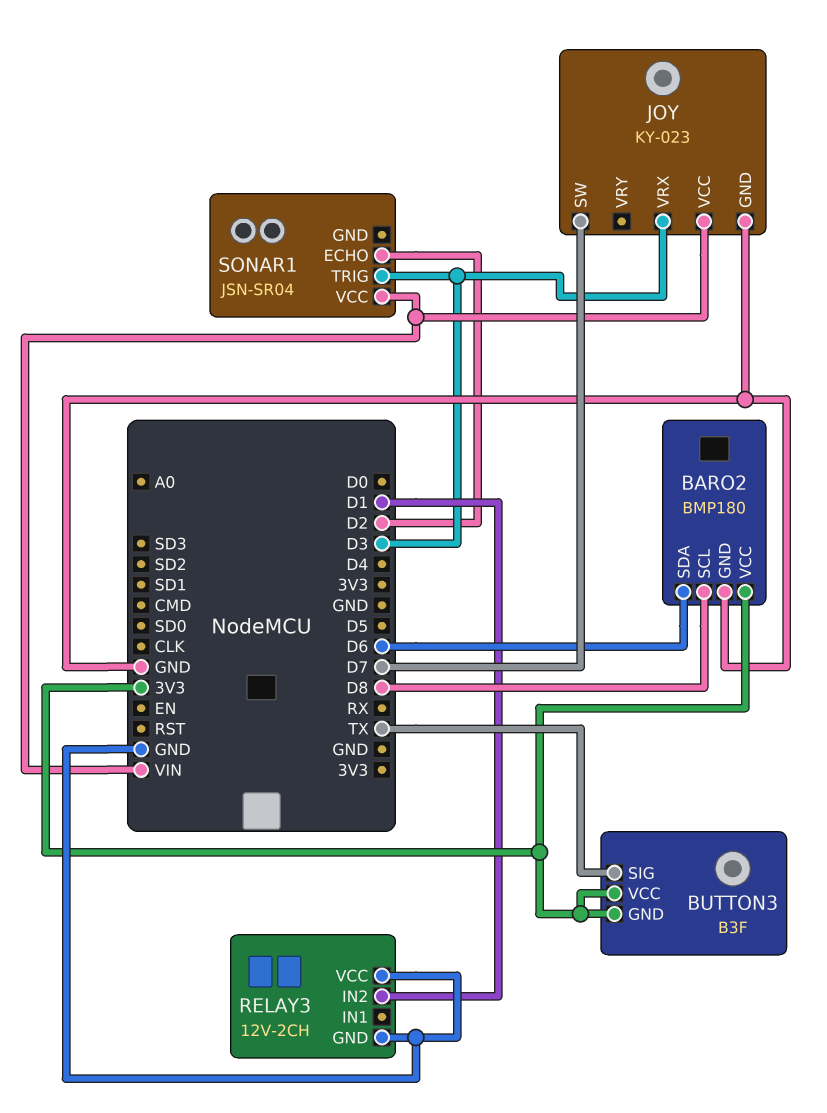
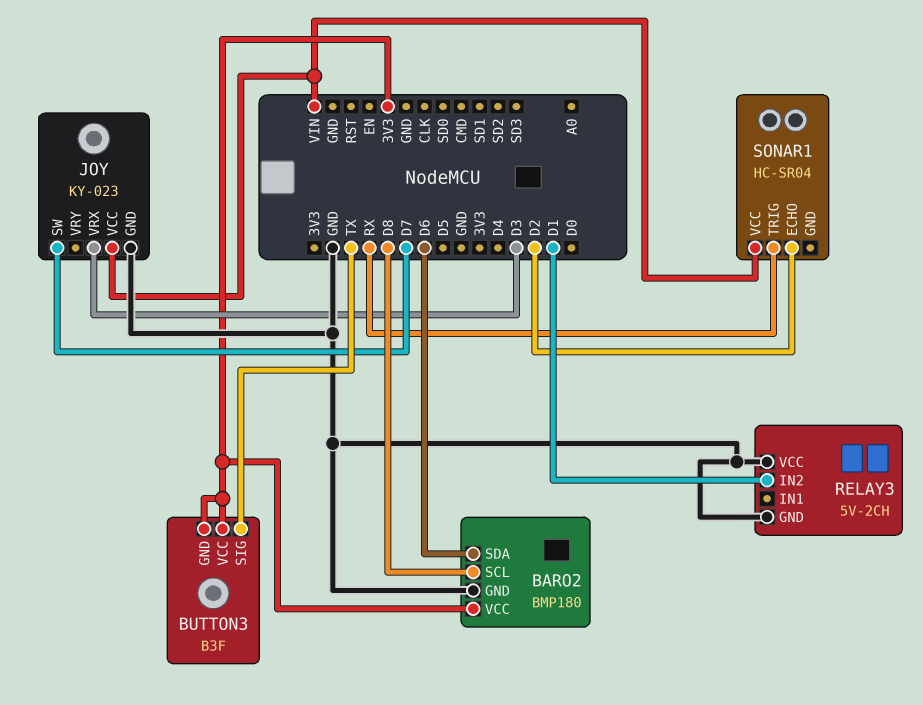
RELAY3: 12V-2CH -> 5V-2CH
SONAR1: JSN-SR04 -> HC-SR04
SONAR1 pin TRIG: D3 -> RX

